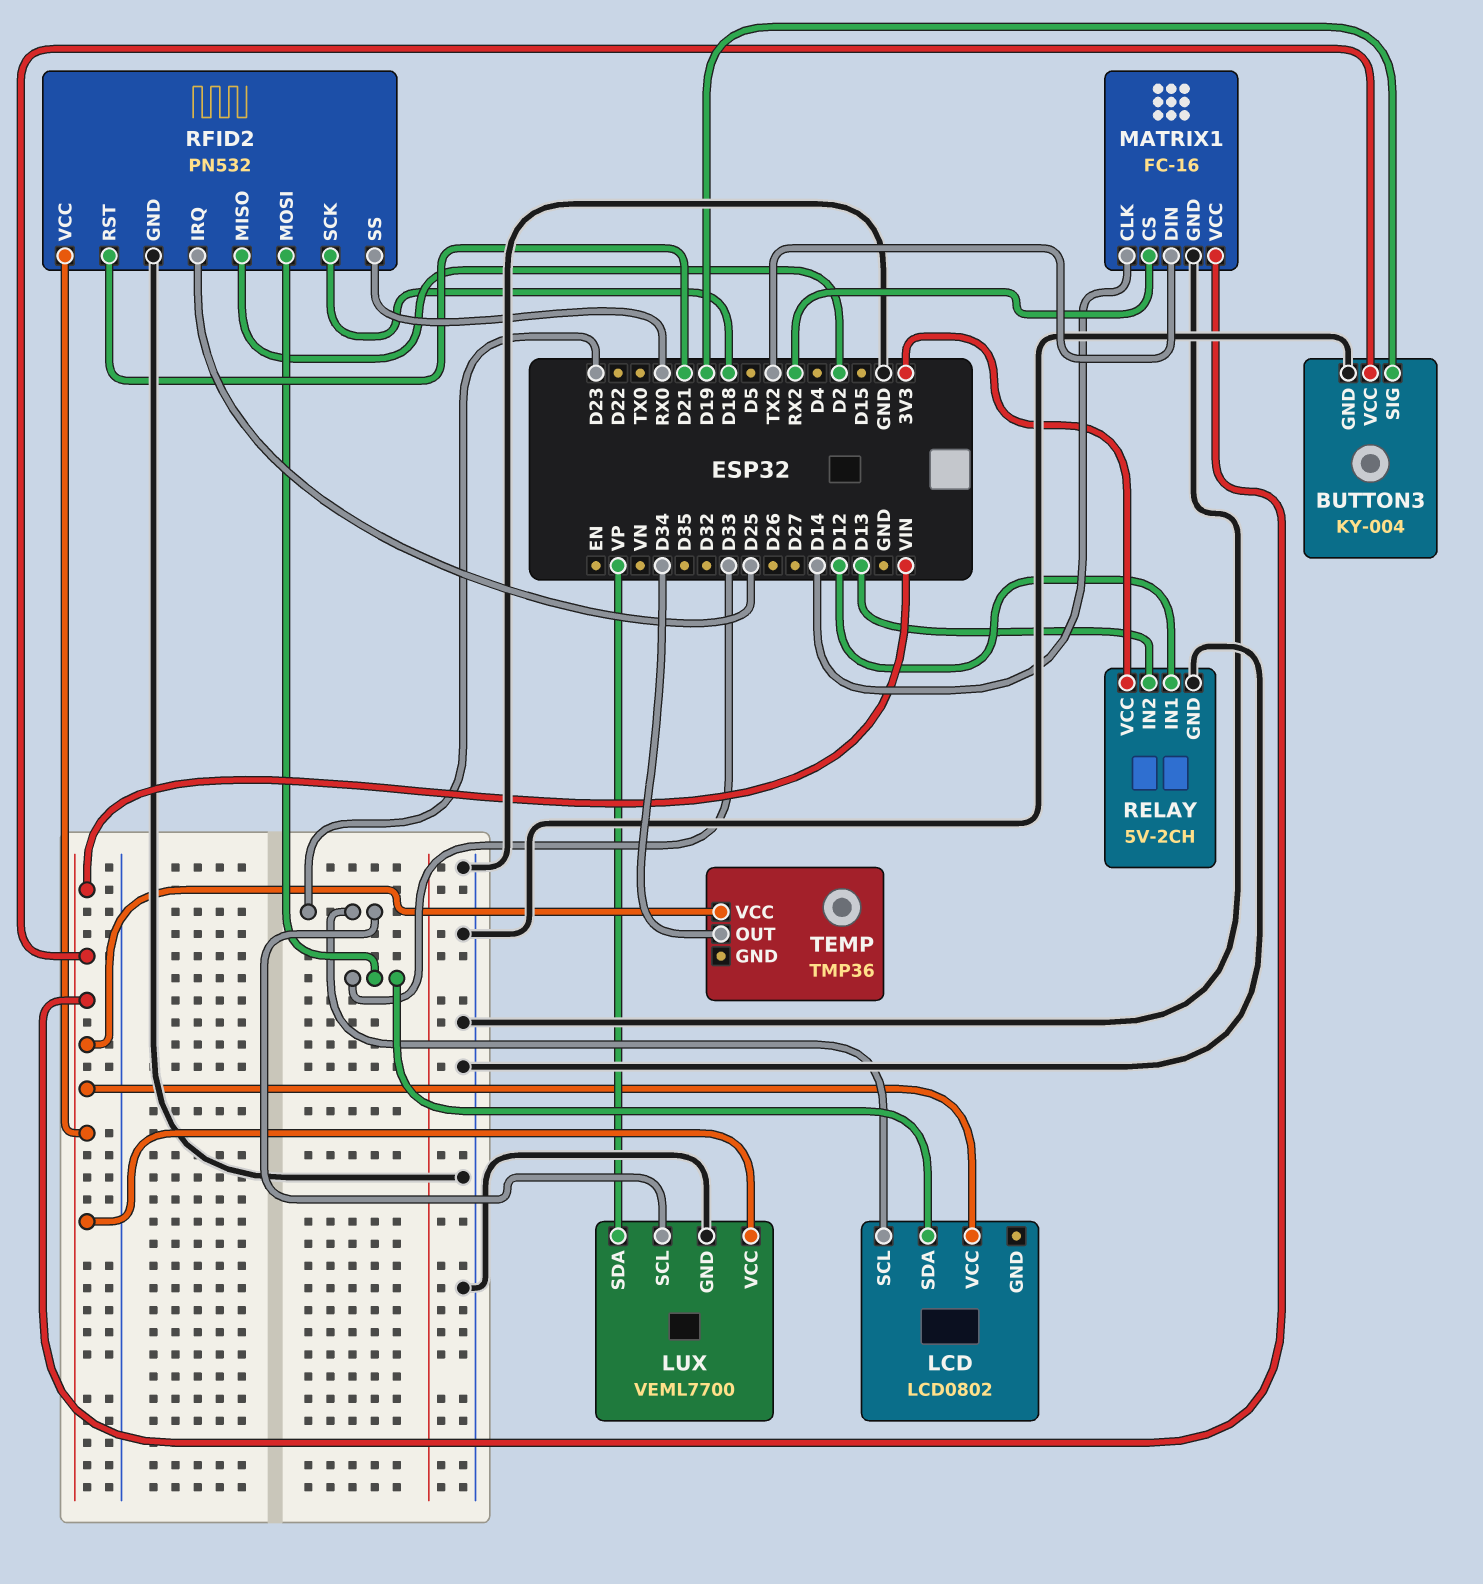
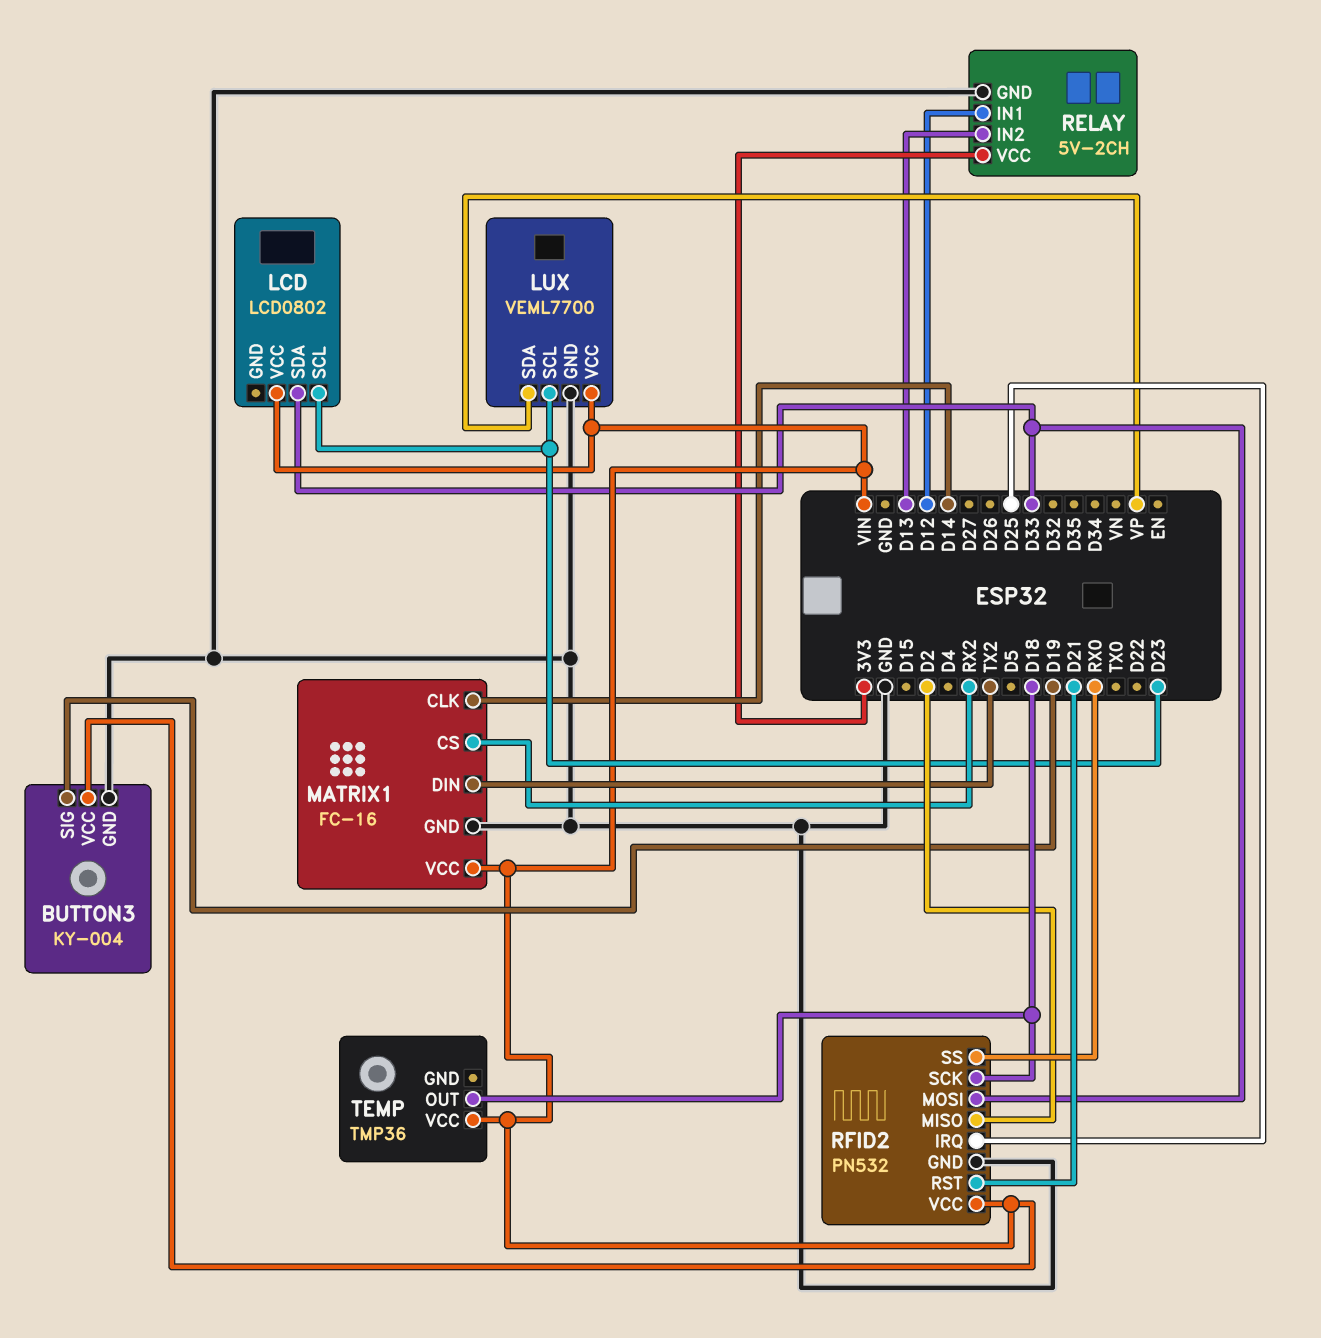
TEMP pin OUT: D34 -> D18

